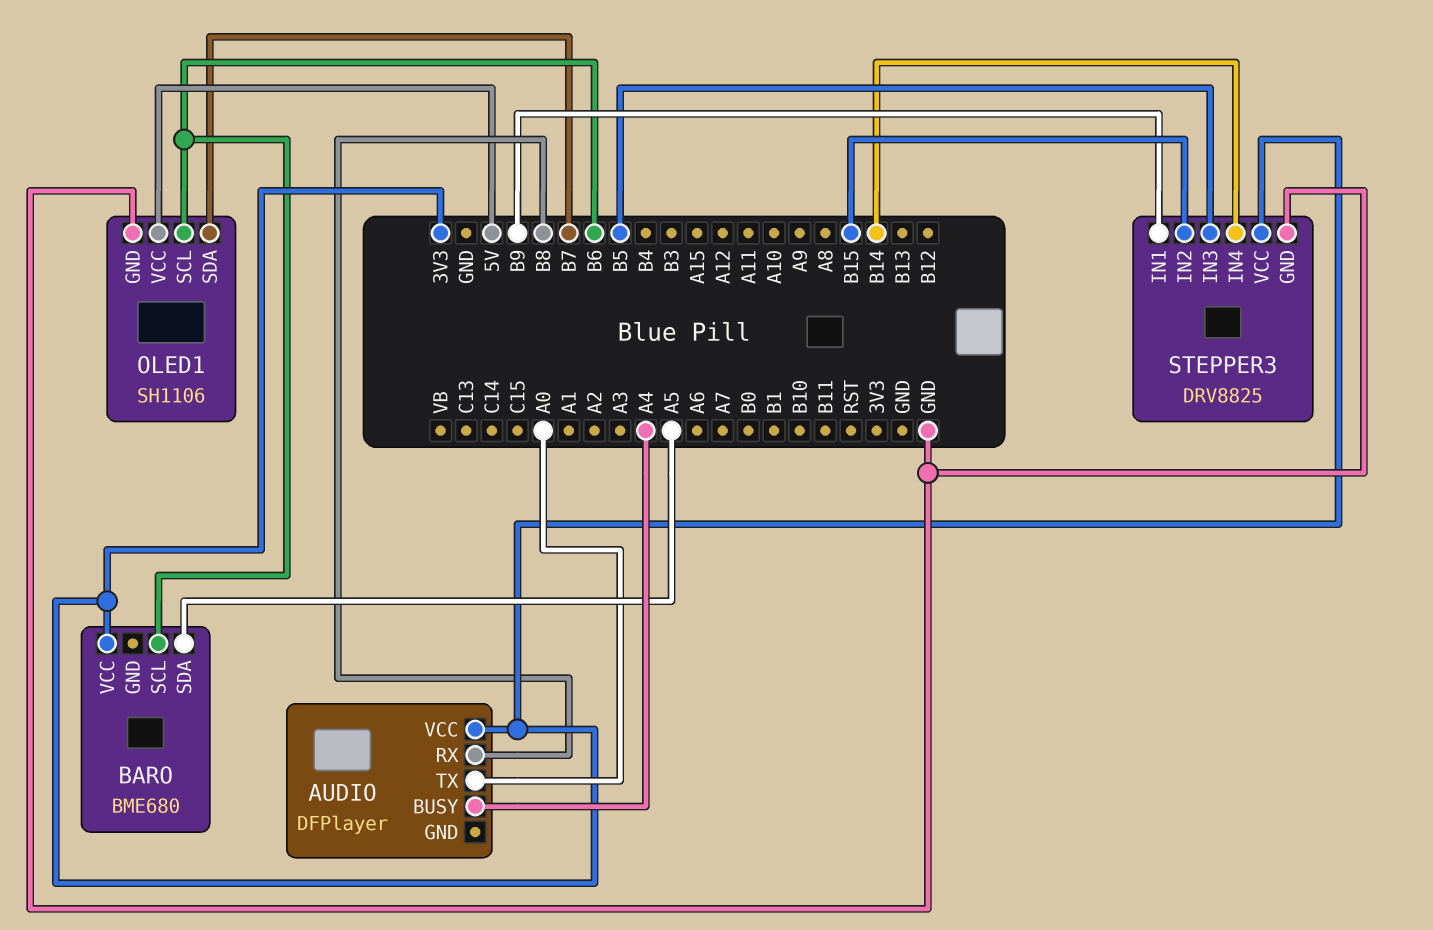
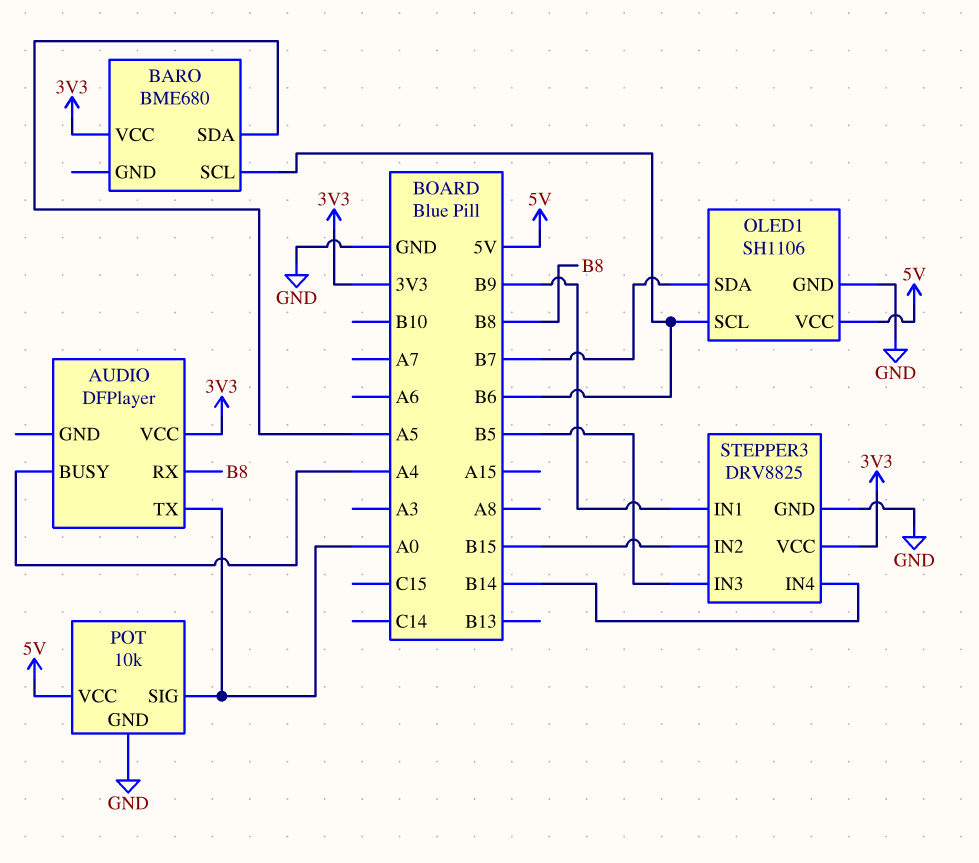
POT: none -> 10k
POT pin GND: none -> GND
POT pin SIG: none -> A0
POT pin VCC: none -> 5V

